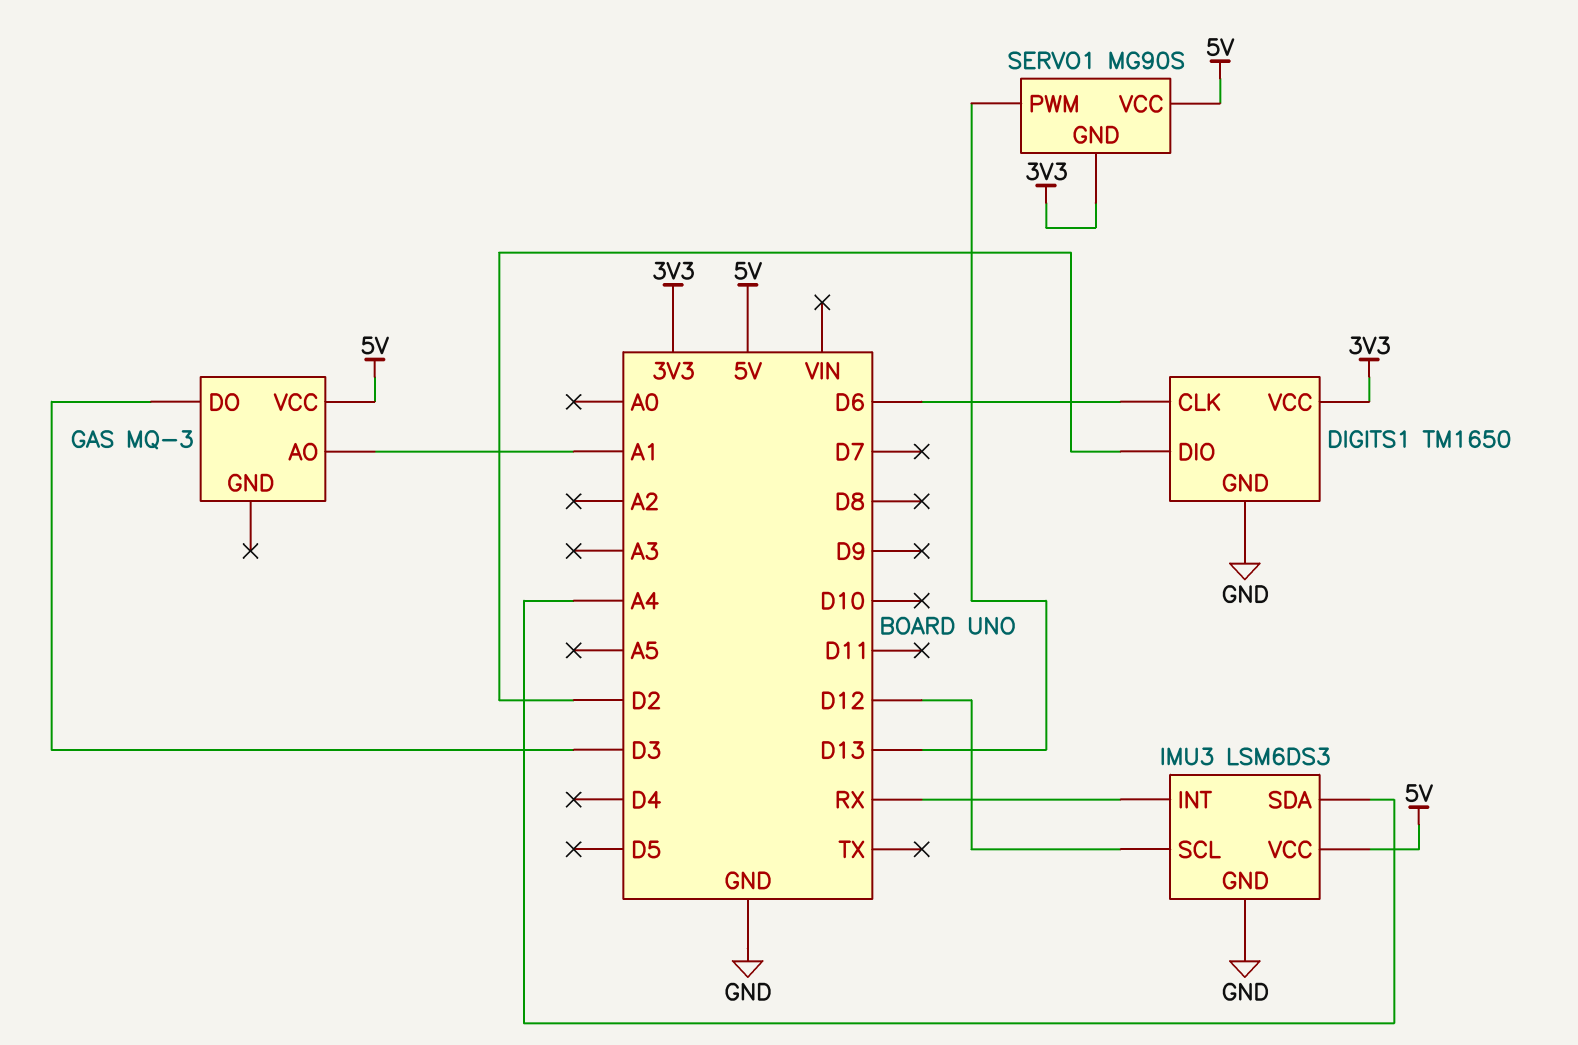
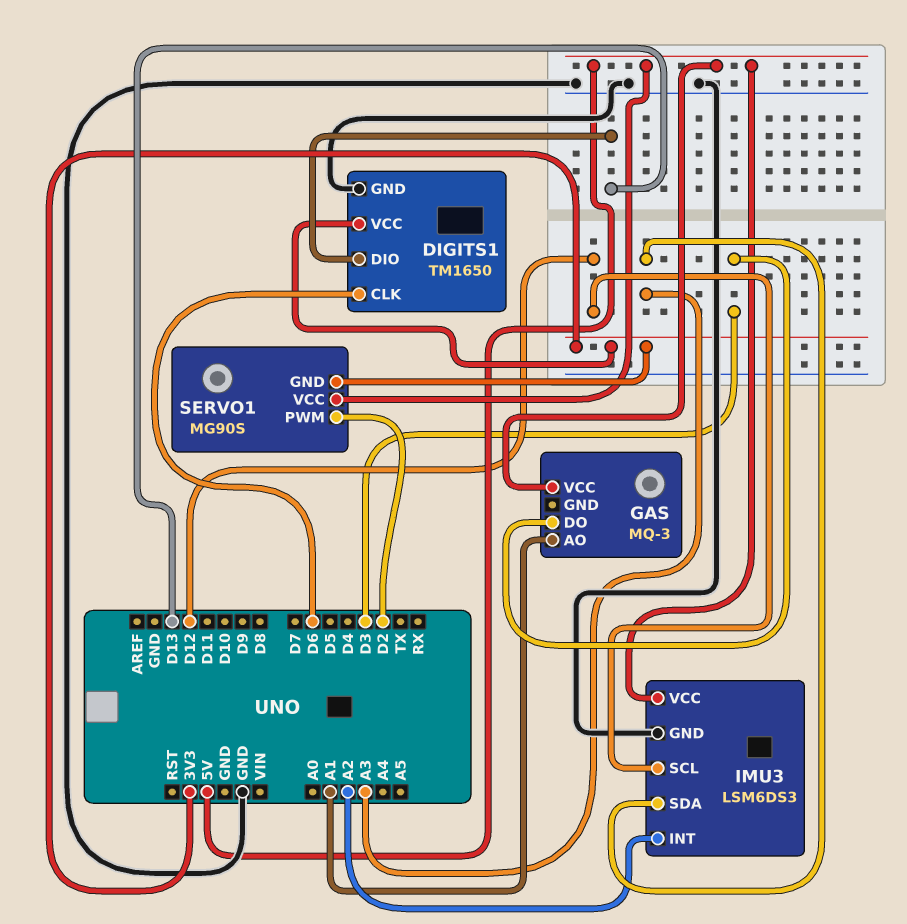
DIGITS1 pin DIO: D2 -> D13
IMU3 pin INT: RX -> A2
IMU3 pin SDA: A4 -> A3
SERVO1 pin PWM: D13 -> D2

